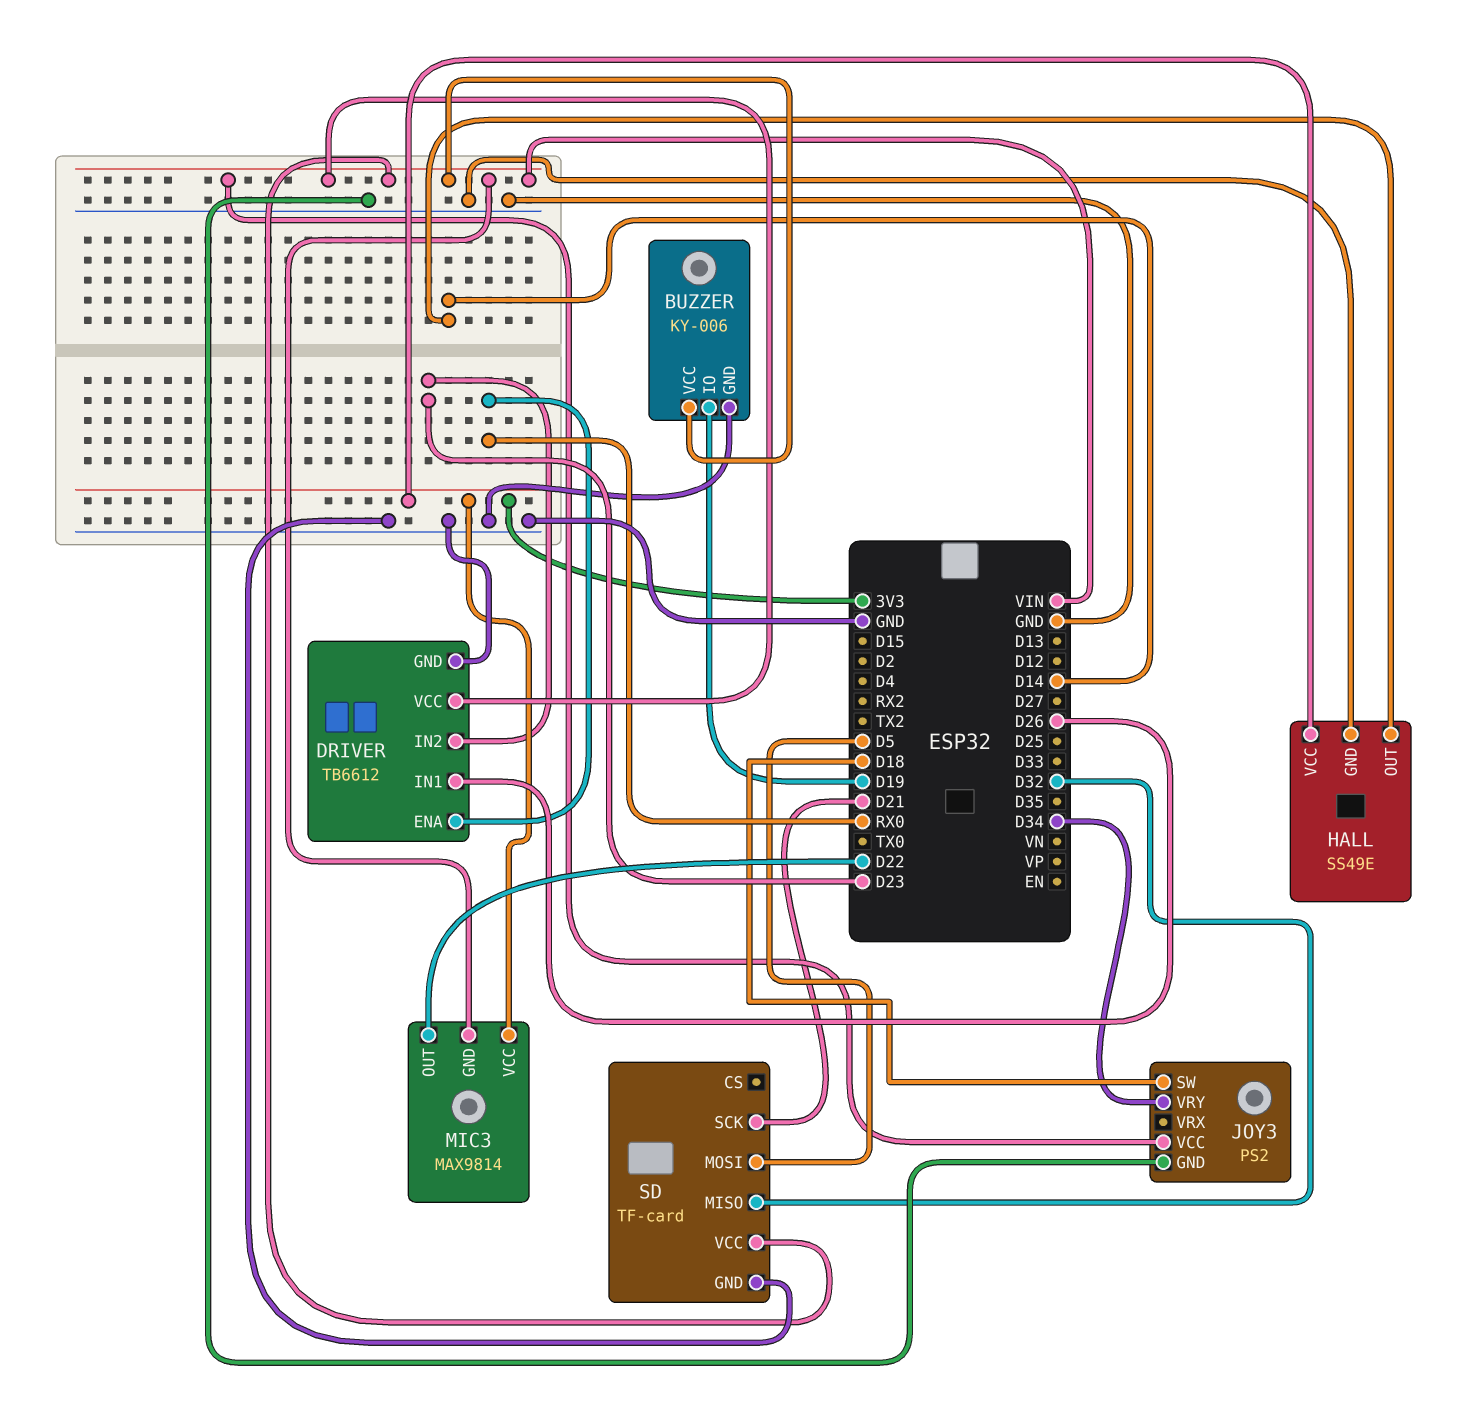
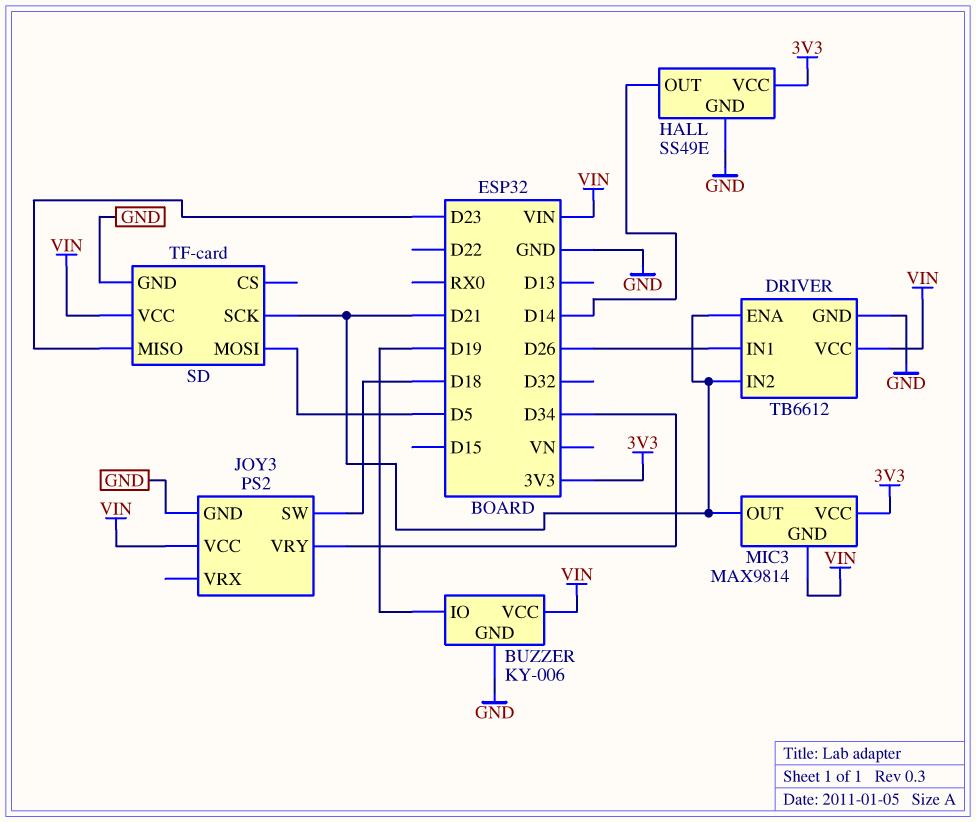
DRIVER pin ENA: RX0 -> D21
DRIVER pin IN2: D23 -> D21
MIC3 pin OUT: D22 -> D21
SD pin MISO: D32 -> D23

